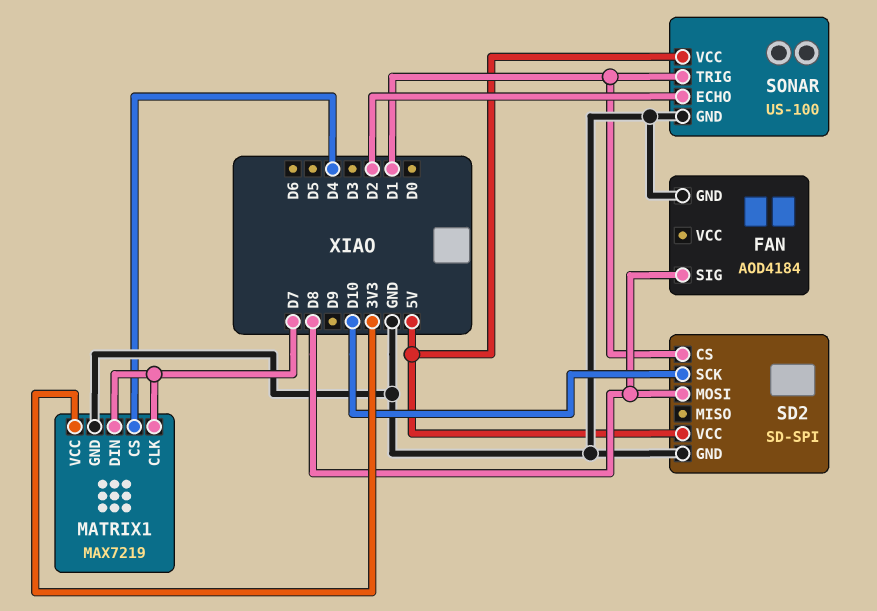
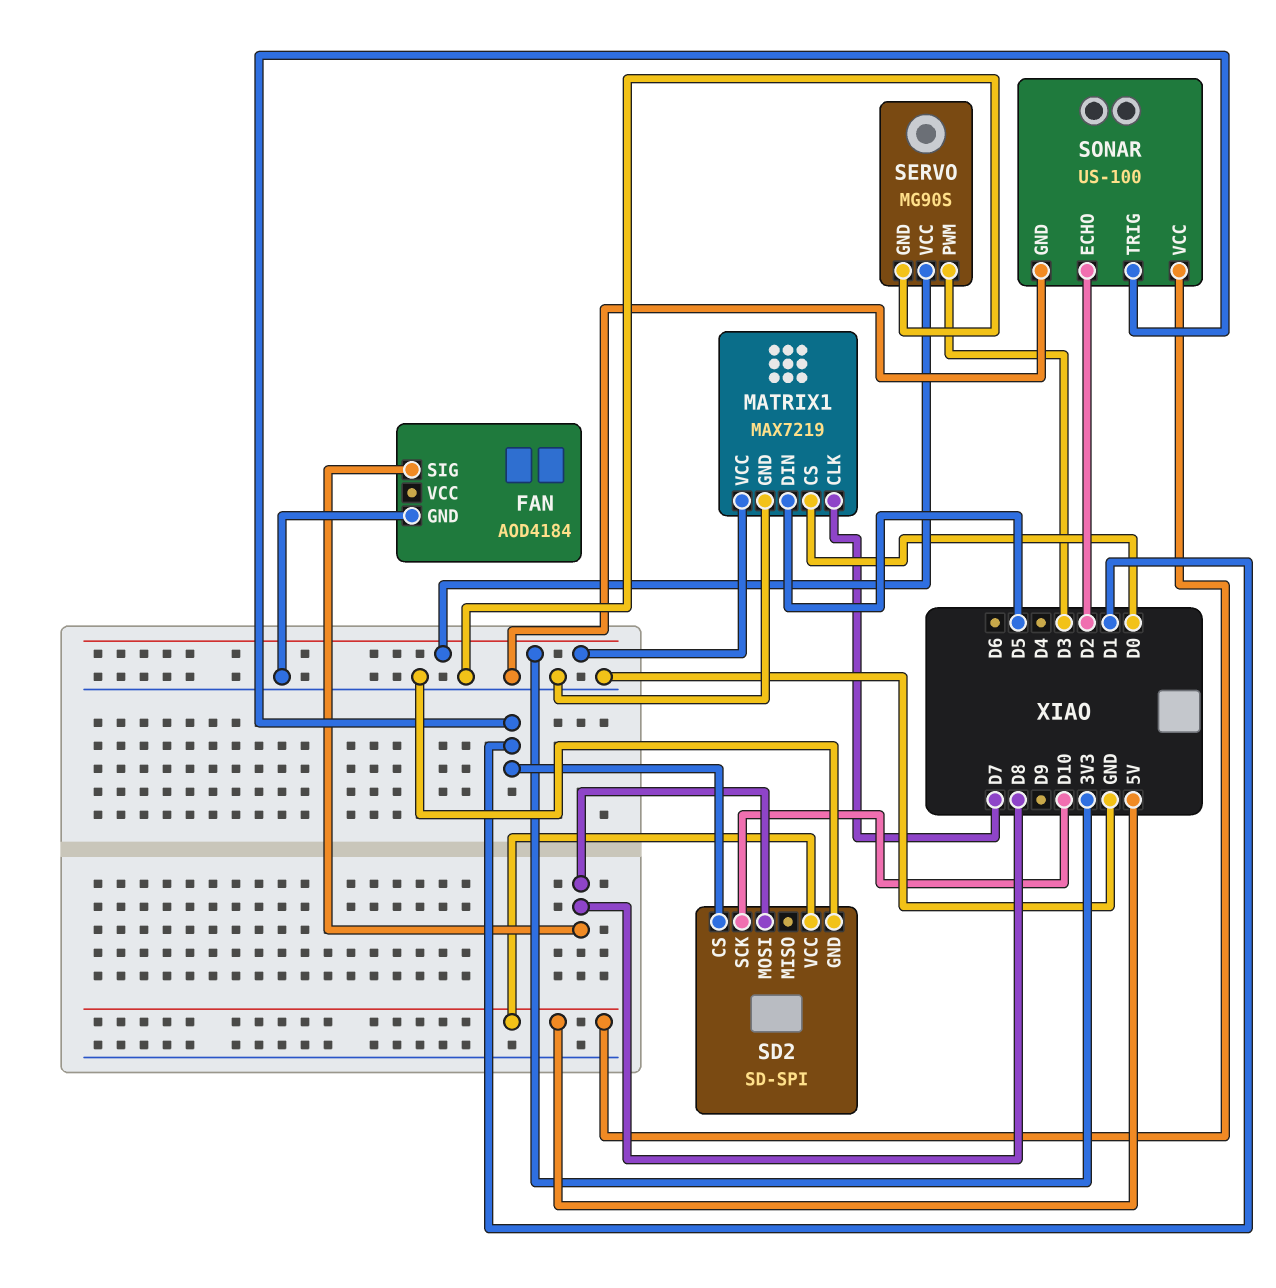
MATRIX1 pin CS: D4 -> D0
MATRIX1 pin DIN: D7 -> D5
SERVO: none -> MG90S
SERVO pin GND: none -> GND
SERVO pin PWM: none -> D3
SERVO pin VCC: none -> 3V3

